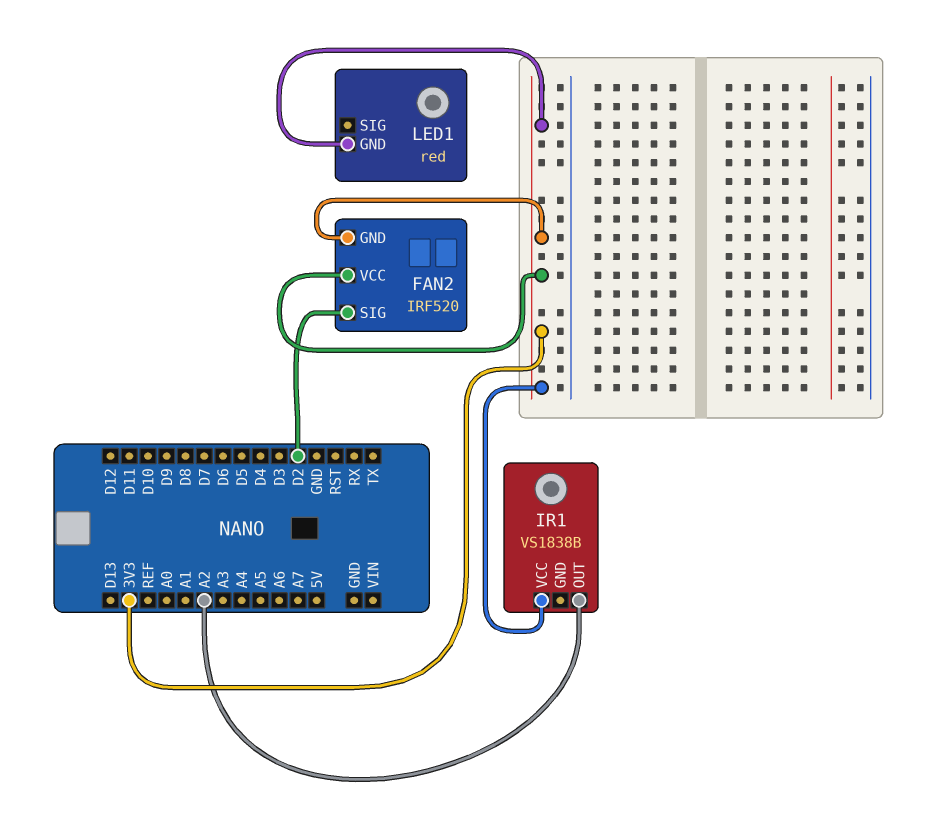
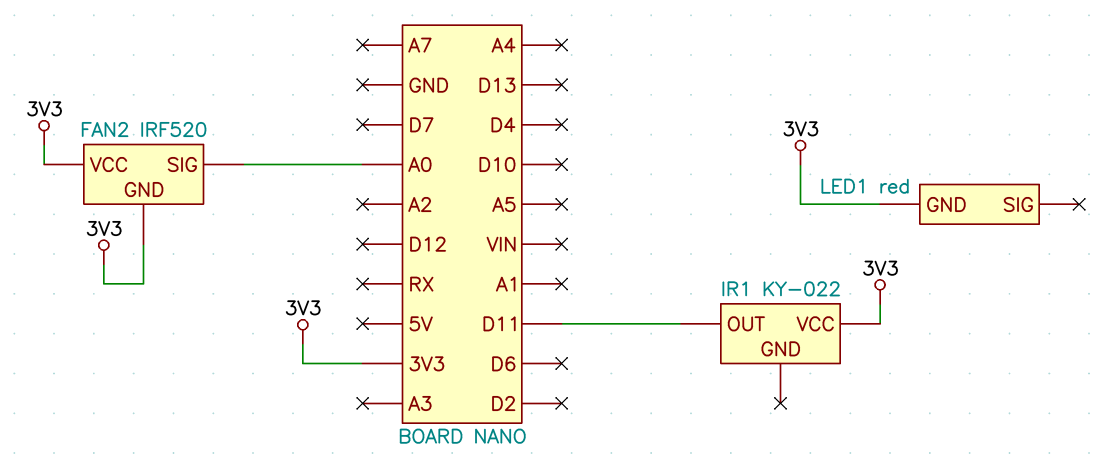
FAN2 pin SIG: D2 -> A0
IR1: VS1838B -> KY-022
IR1 pin OUT: A2 -> D11

